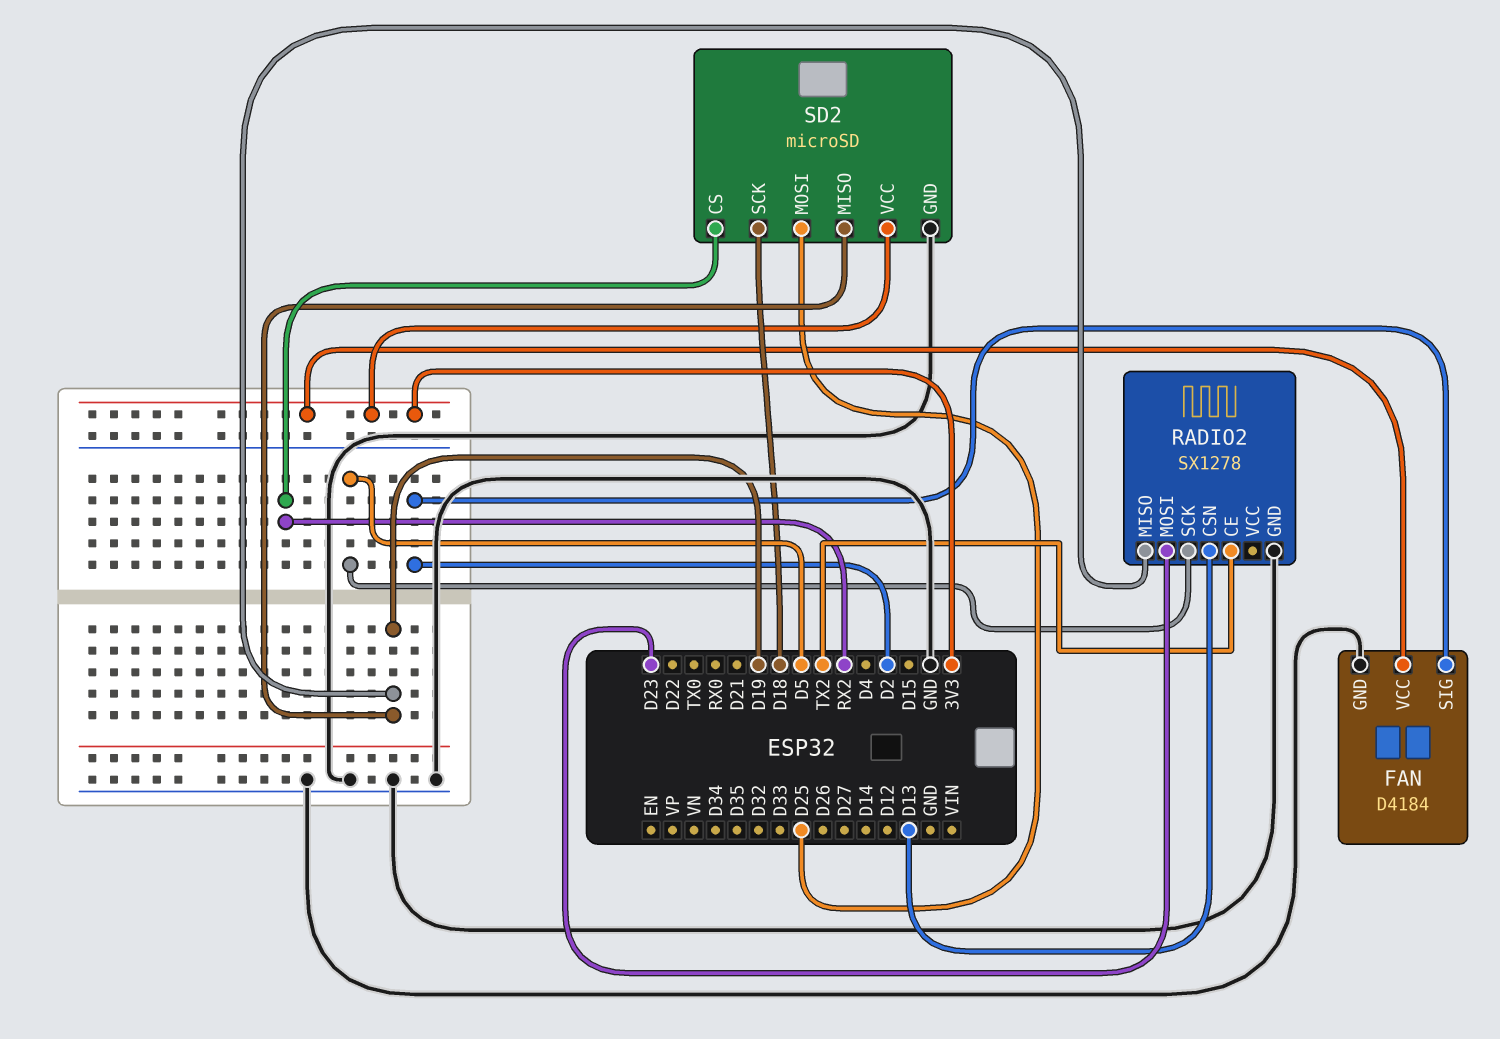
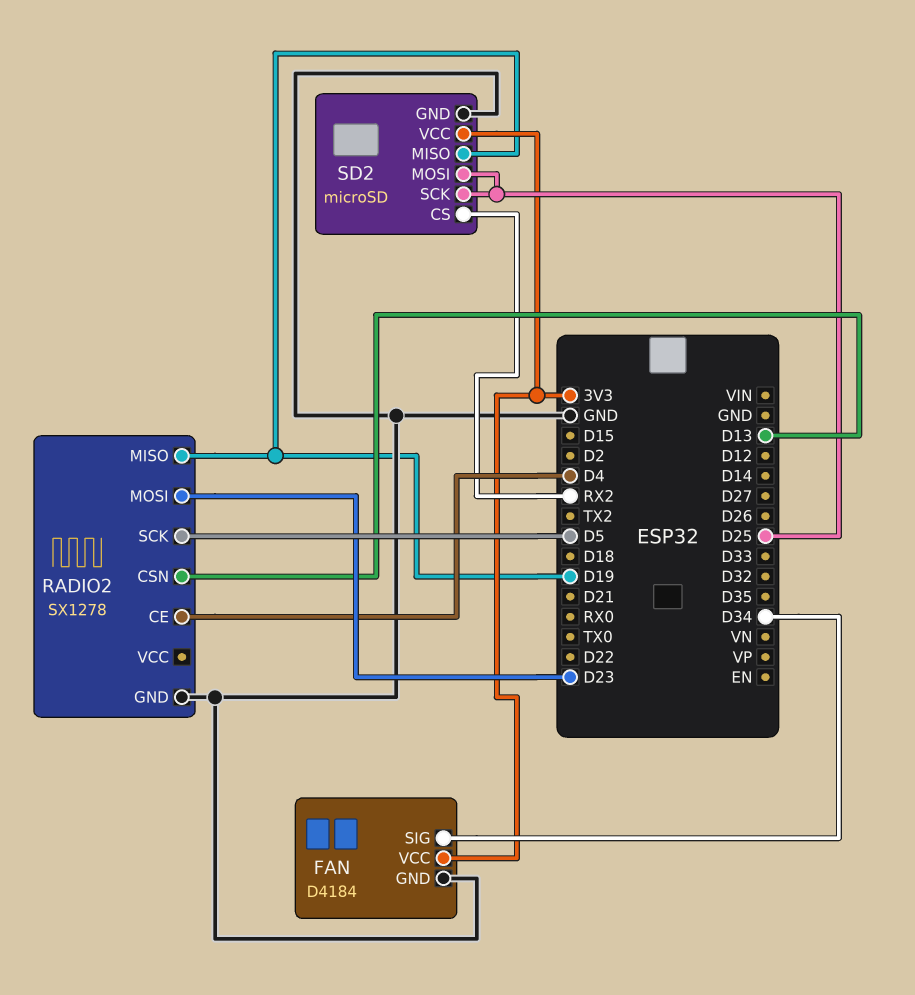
FAN pin SIG: D2 -> D34
RADIO2 pin CE: TX2 -> D4
SD2 pin SCK: D18 -> D25

